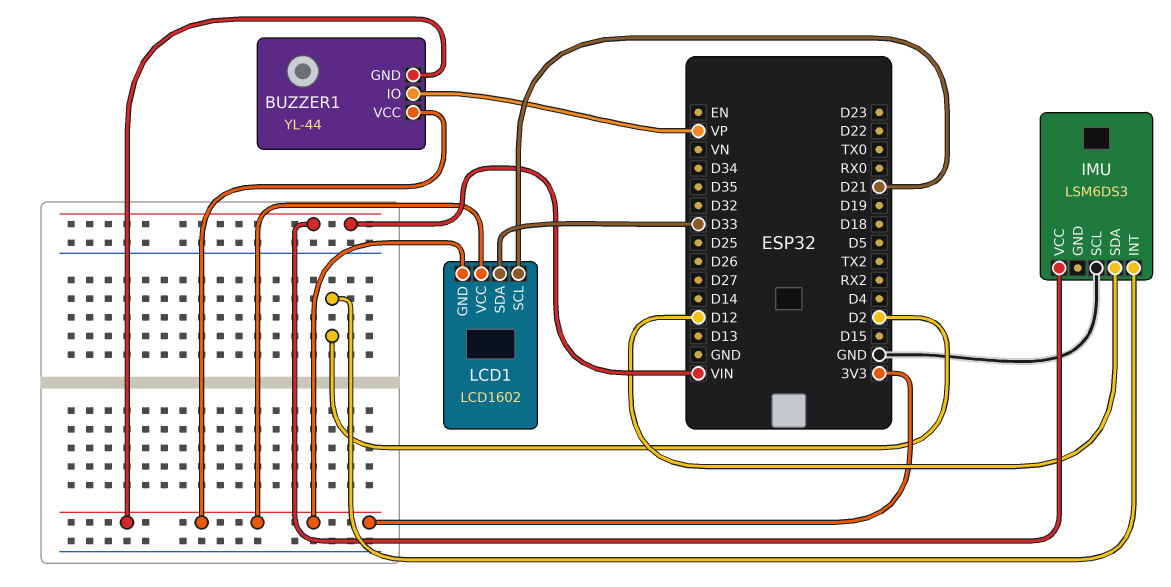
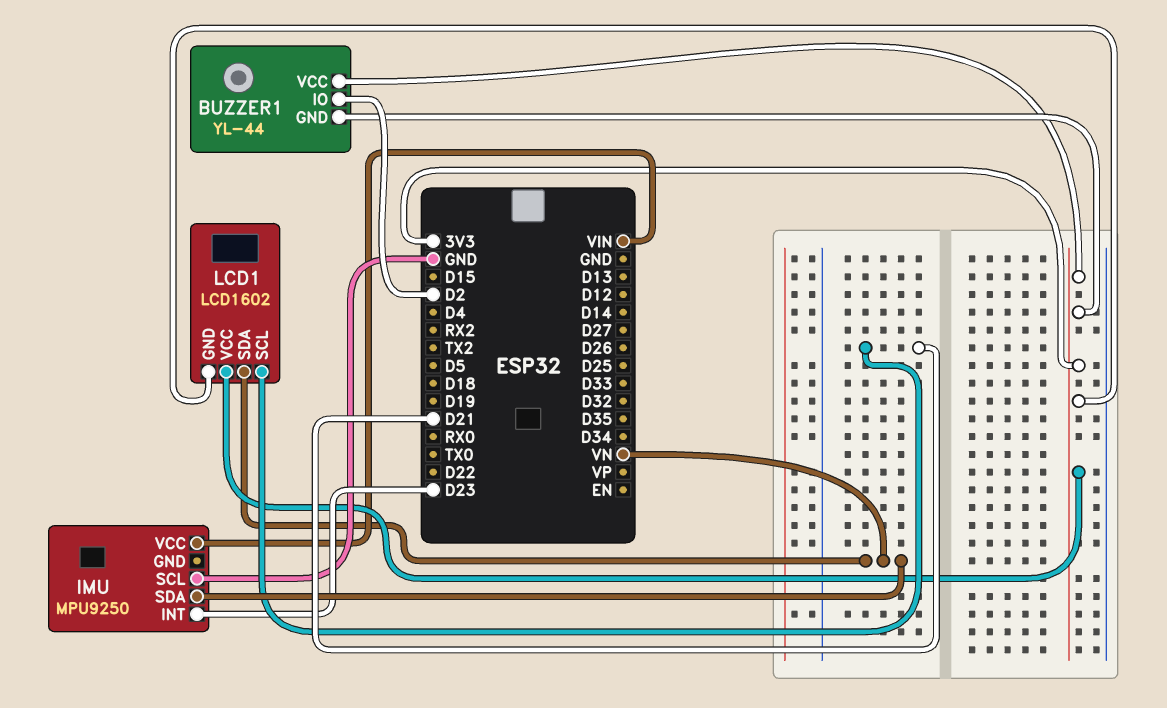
BUZZER1 pin IO: VP -> D2
IMU: LSM6DS3 -> MPU9250
IMU pin INT: D2 -> D23
IMU pin SDA: D12 -> VN
LCD1 pin SDA: D33 -> VN

